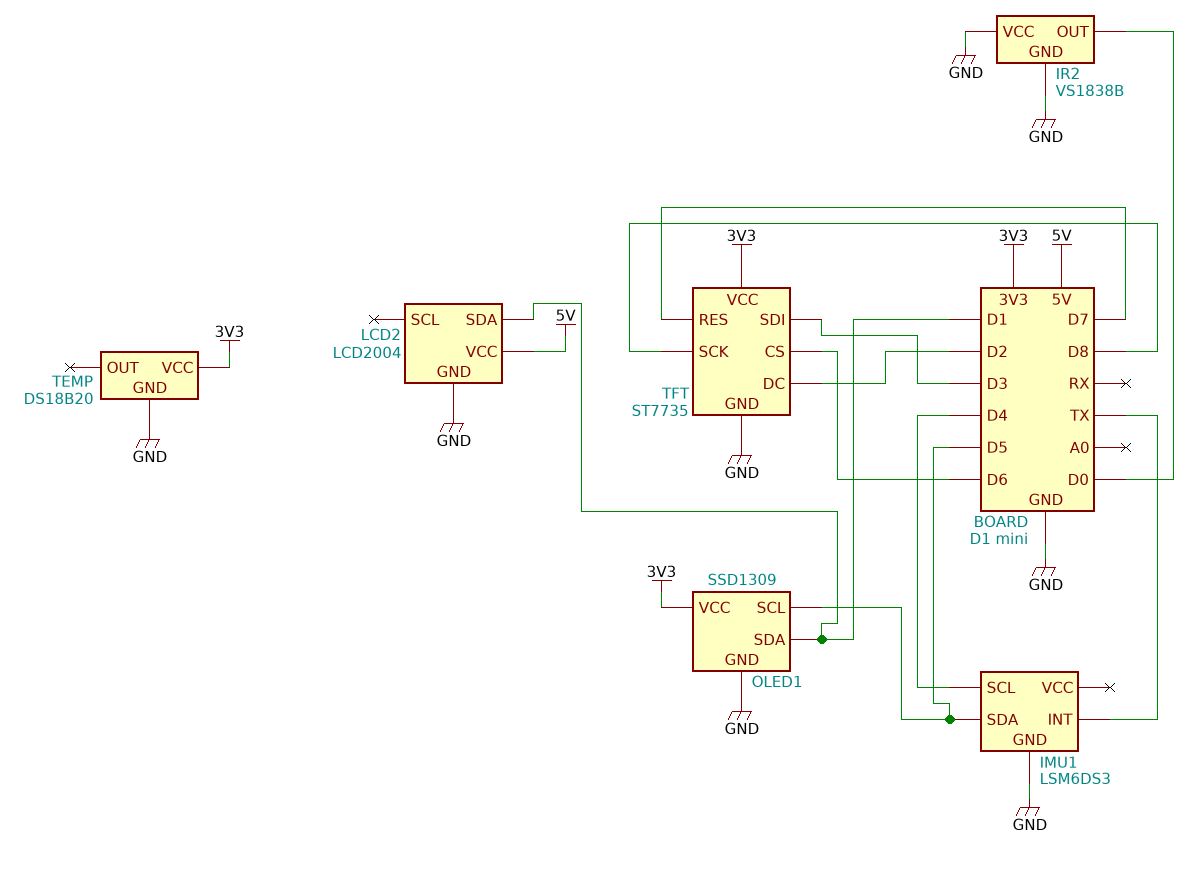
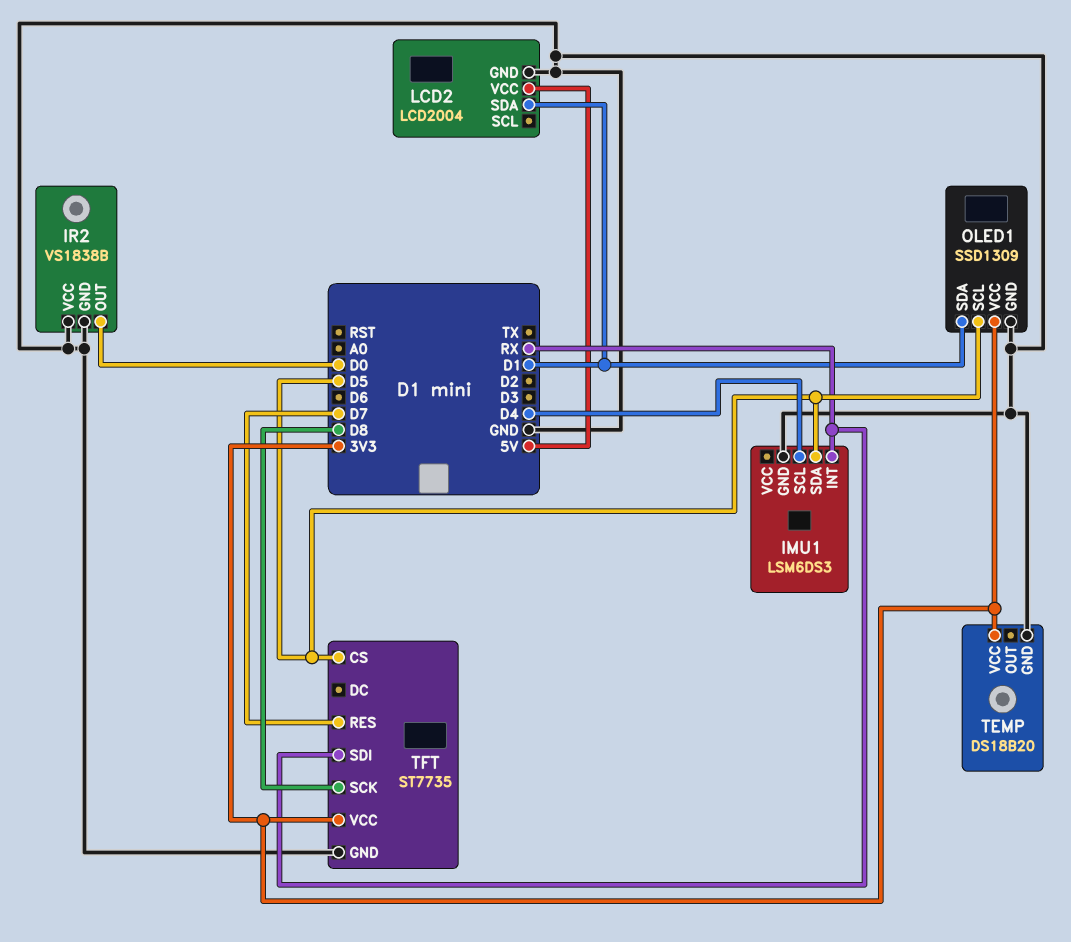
IMU1 pin INT: TX -> RX
TFT pin CS: D6 -> D5
TFT pin DC: D2 -> none
TFT pin SDI: D3 -> RX

